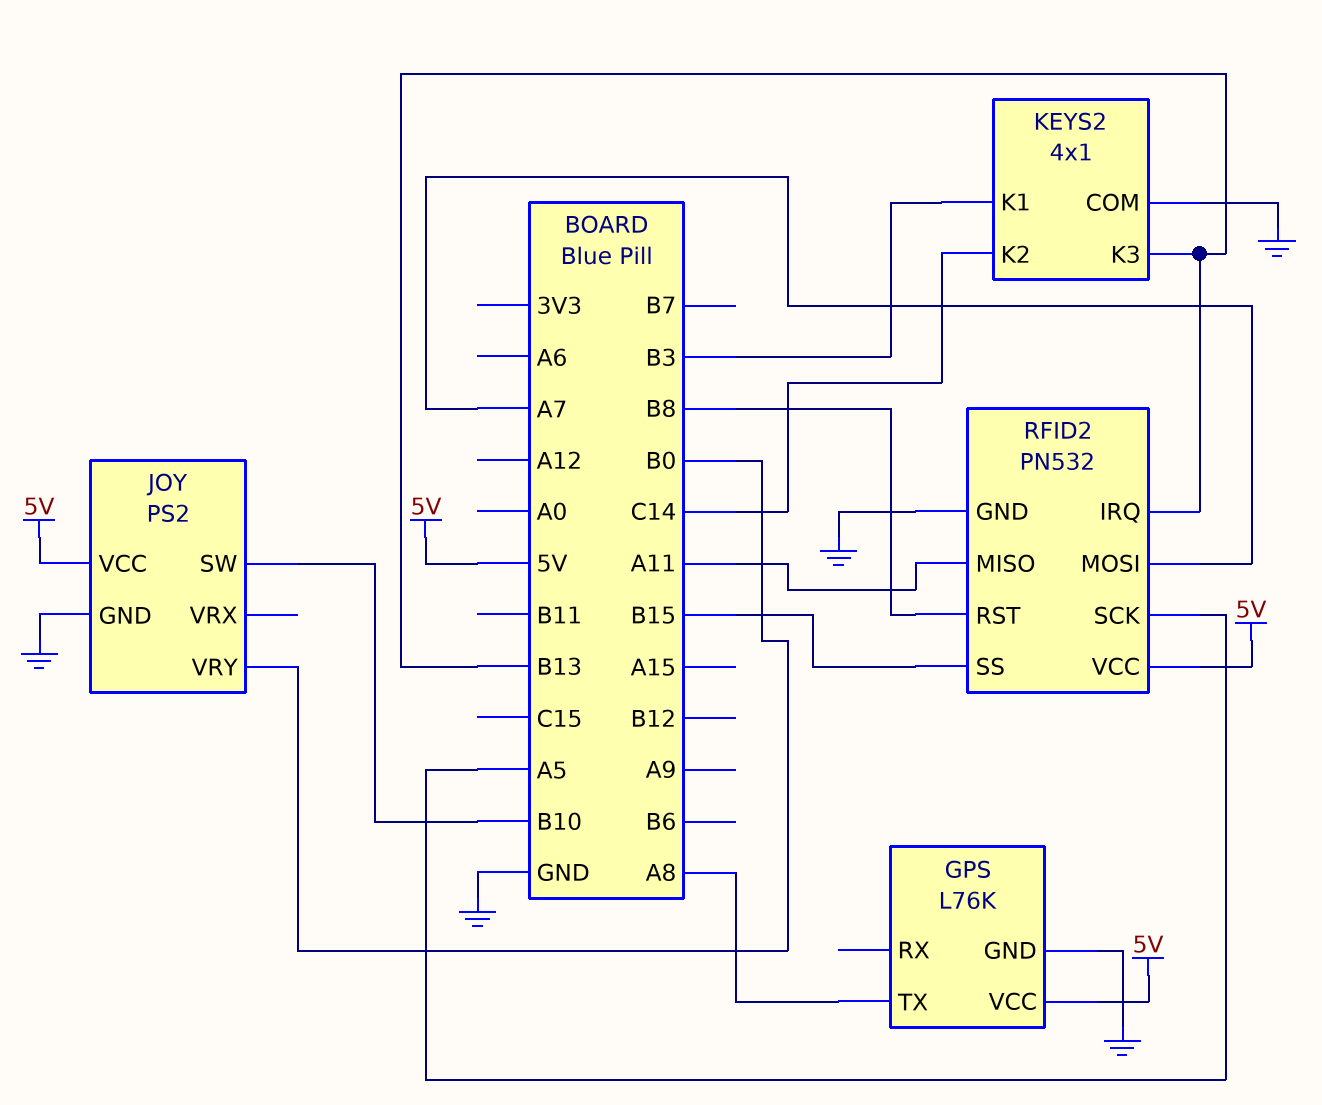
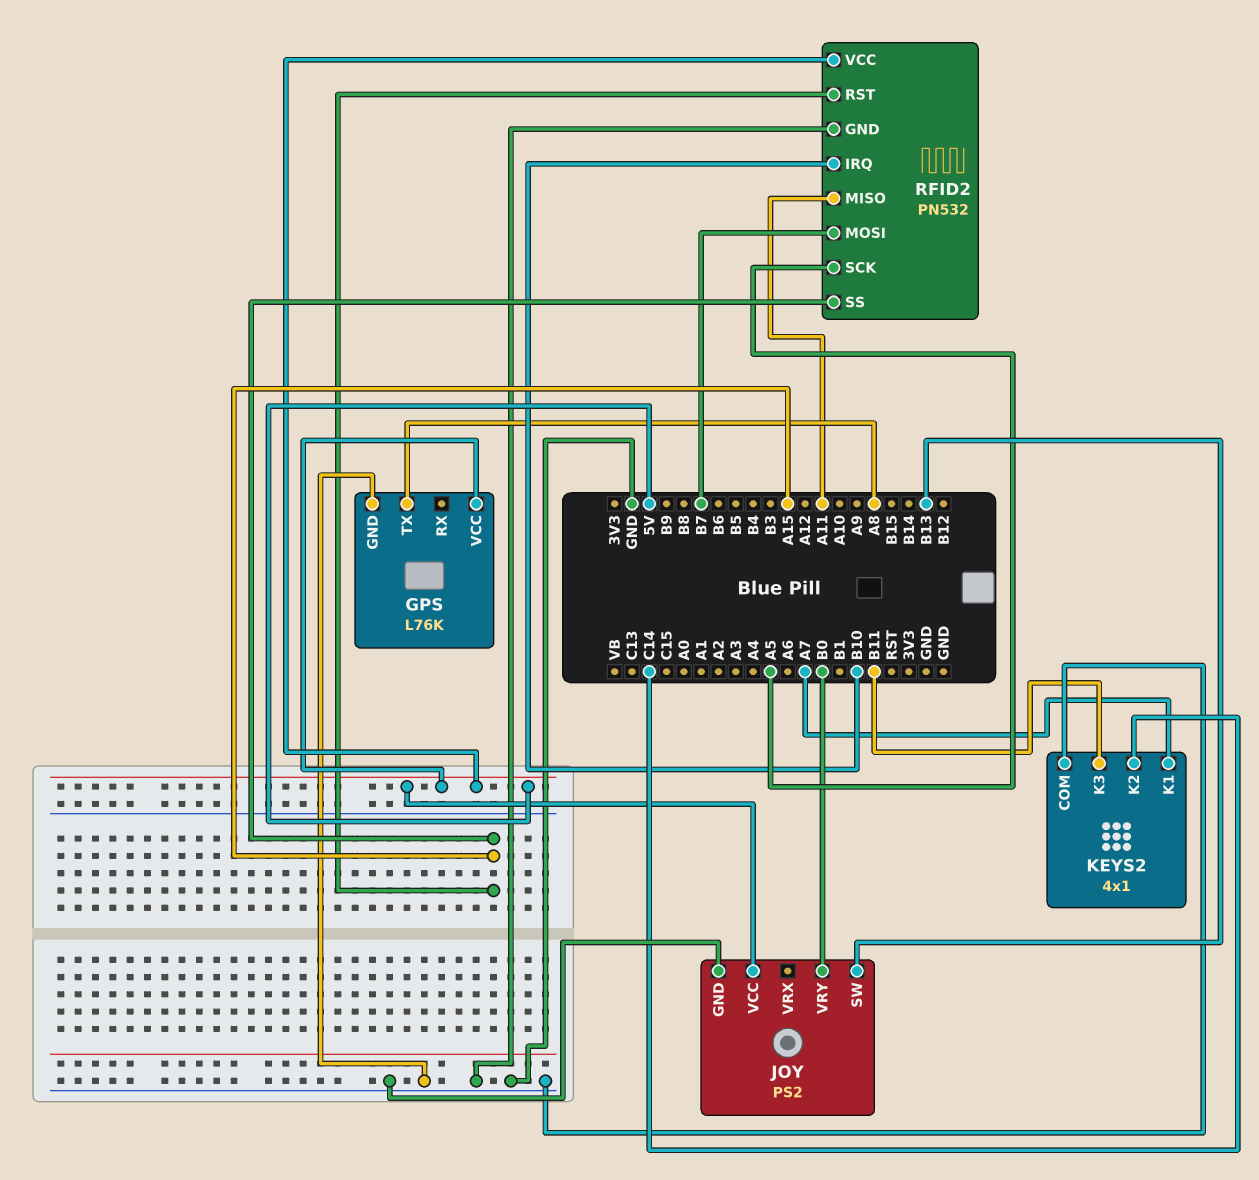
JOY pin SW: B10 -> B13
KEYS2 pin K1: B3 -> A7
KEYS2 pin K3: B13 -> B11
RFID2 pin IRQ: B13 -> B10
RFID2 pin MOSI: A7 -> B7
RFID2 pin RST: B8 -> A15
RFID2 pin SS: B15 -> A15

